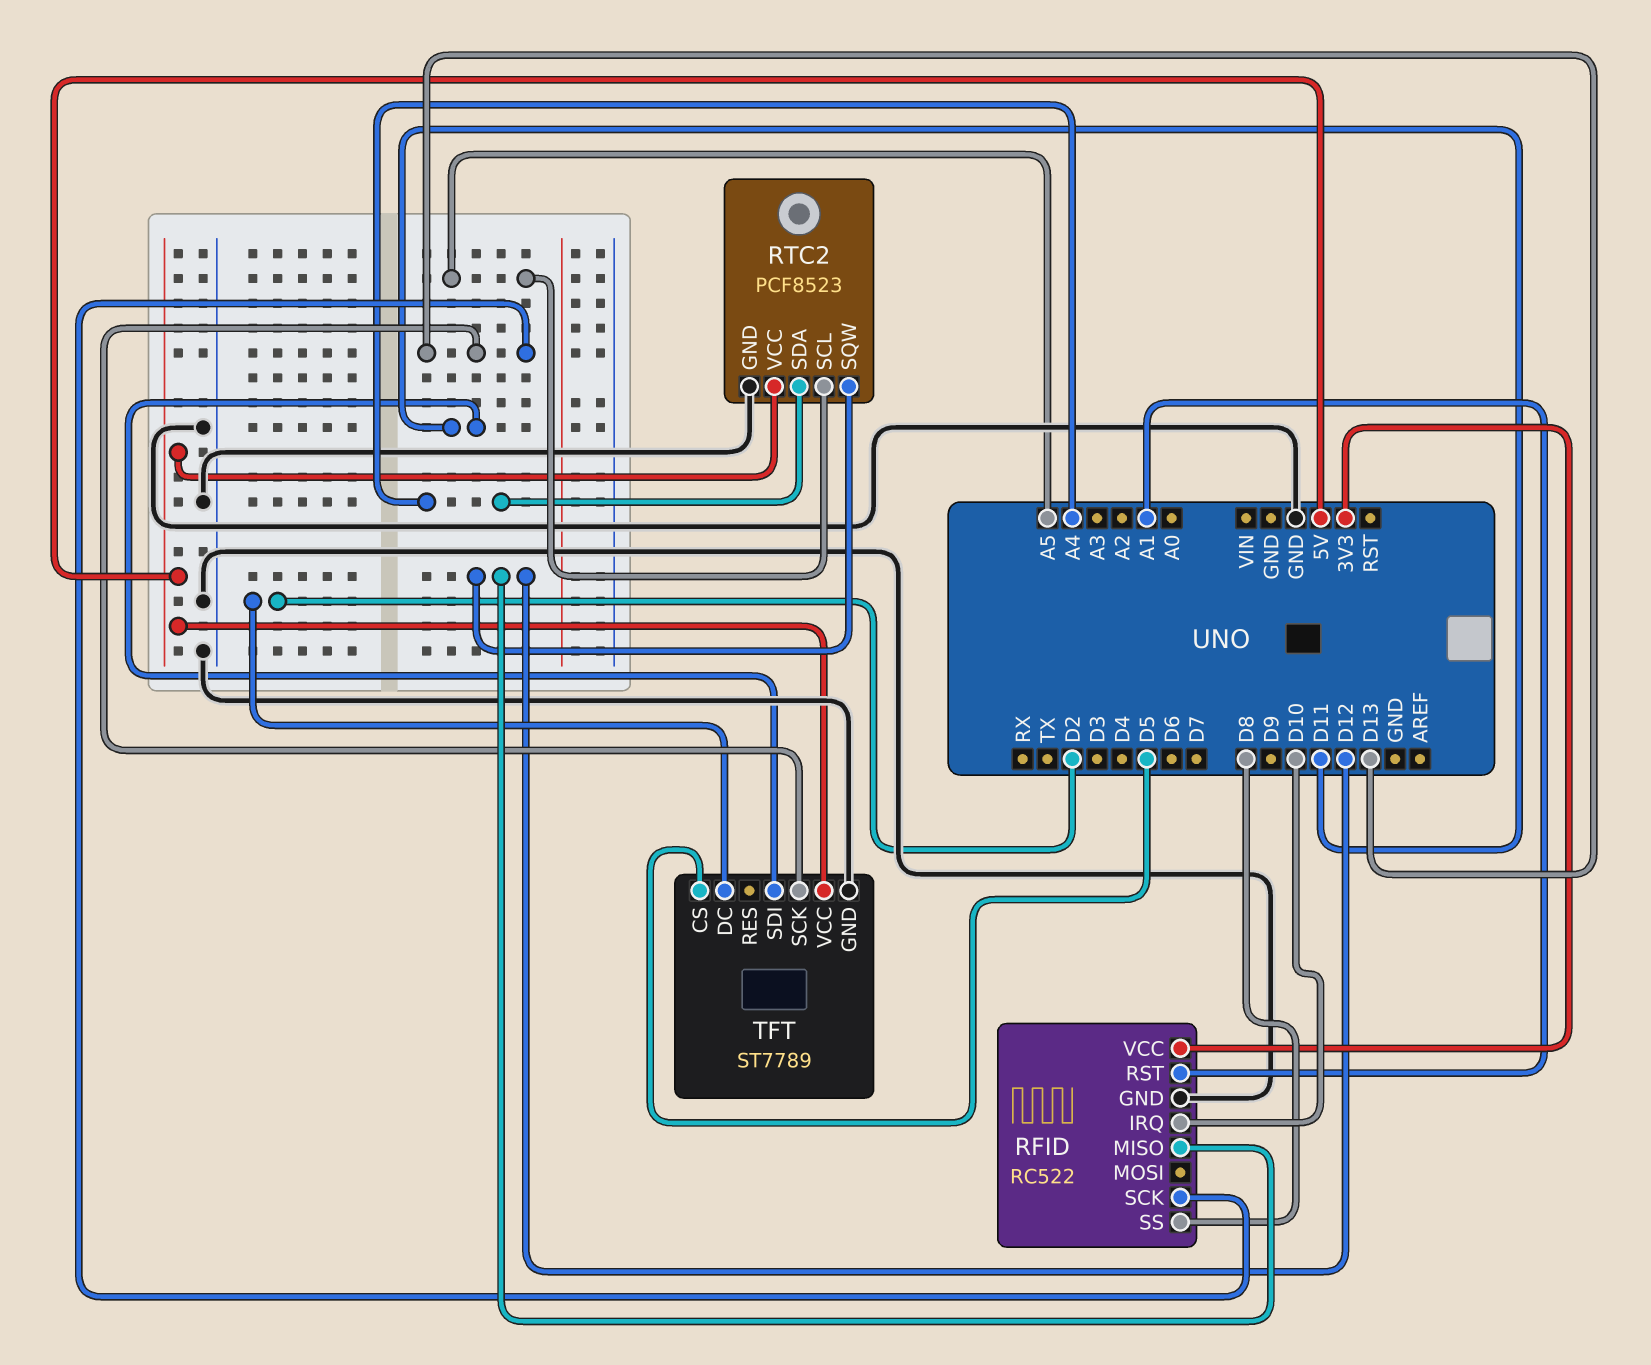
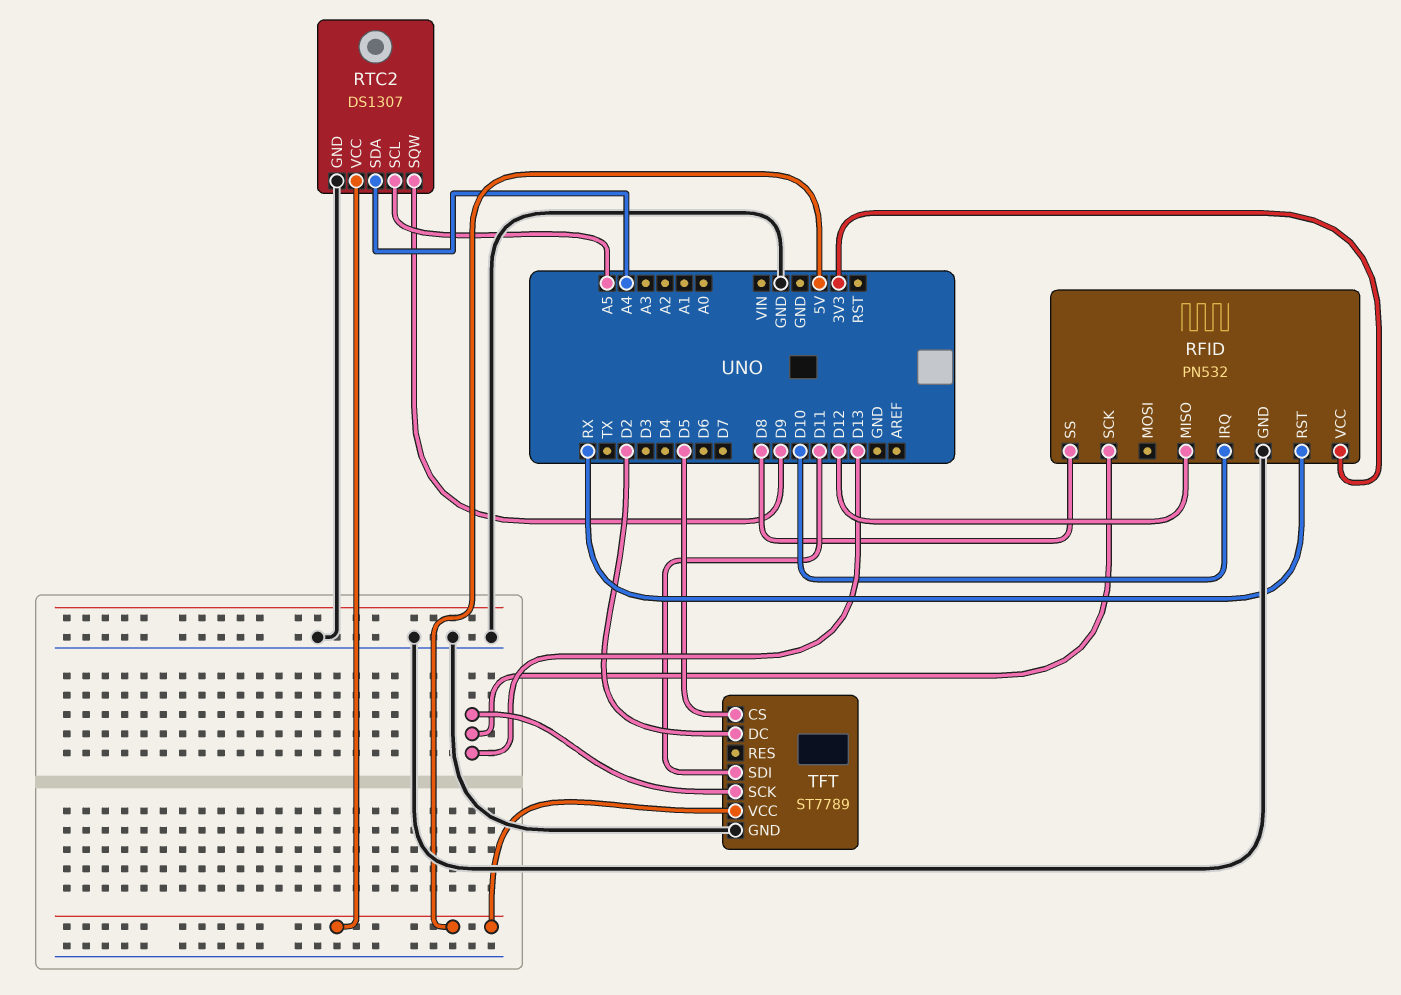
RFID: RC522 -> PN532
RFID pin RST: A1 -> RX
RTC2: PCF8523 -> DS1307
RTC2 pin SQW: D12 -> D9

